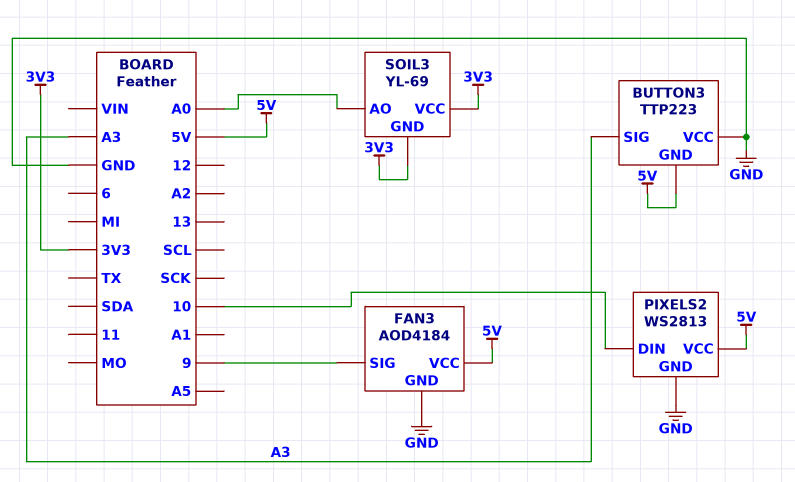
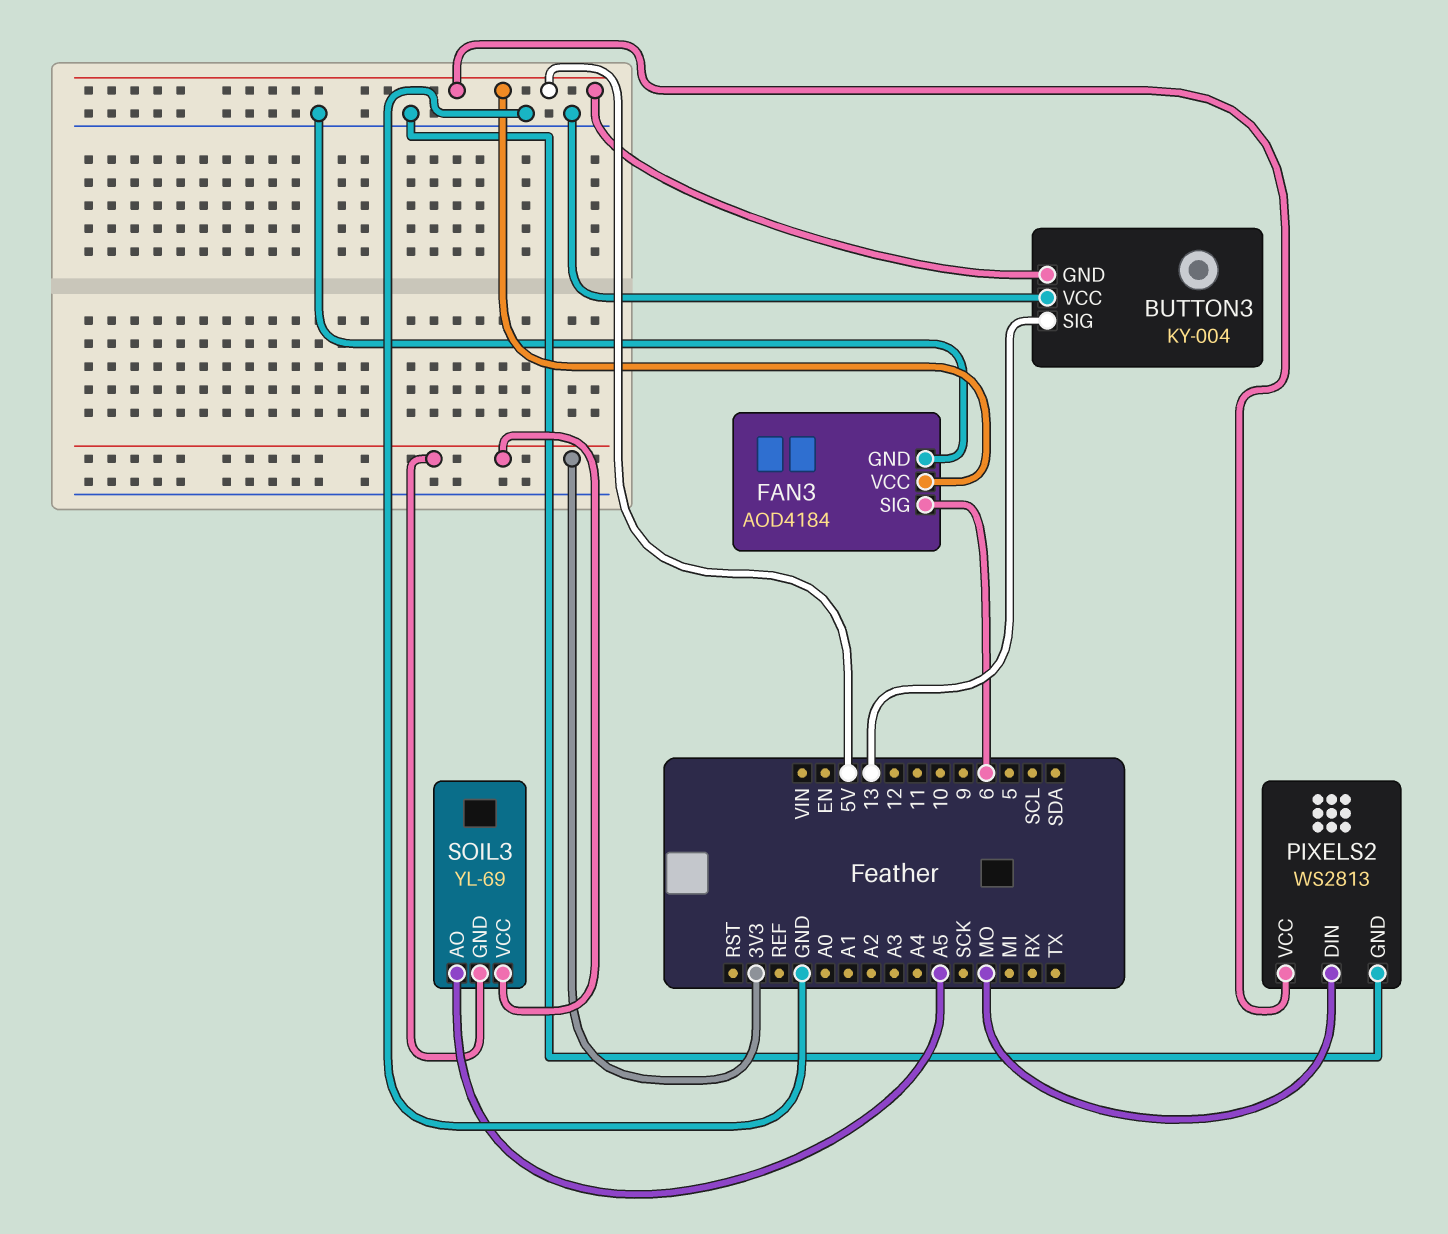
BUTTON3: TTP223 -> KY-004
BUTTON3 pin SIG: A3 -> 13
FAN3 pin SIG: 9 -> 6
PIXELS2 pin DIN: 10 -> MO
SOIL3 pin AO: A0 -> A5

